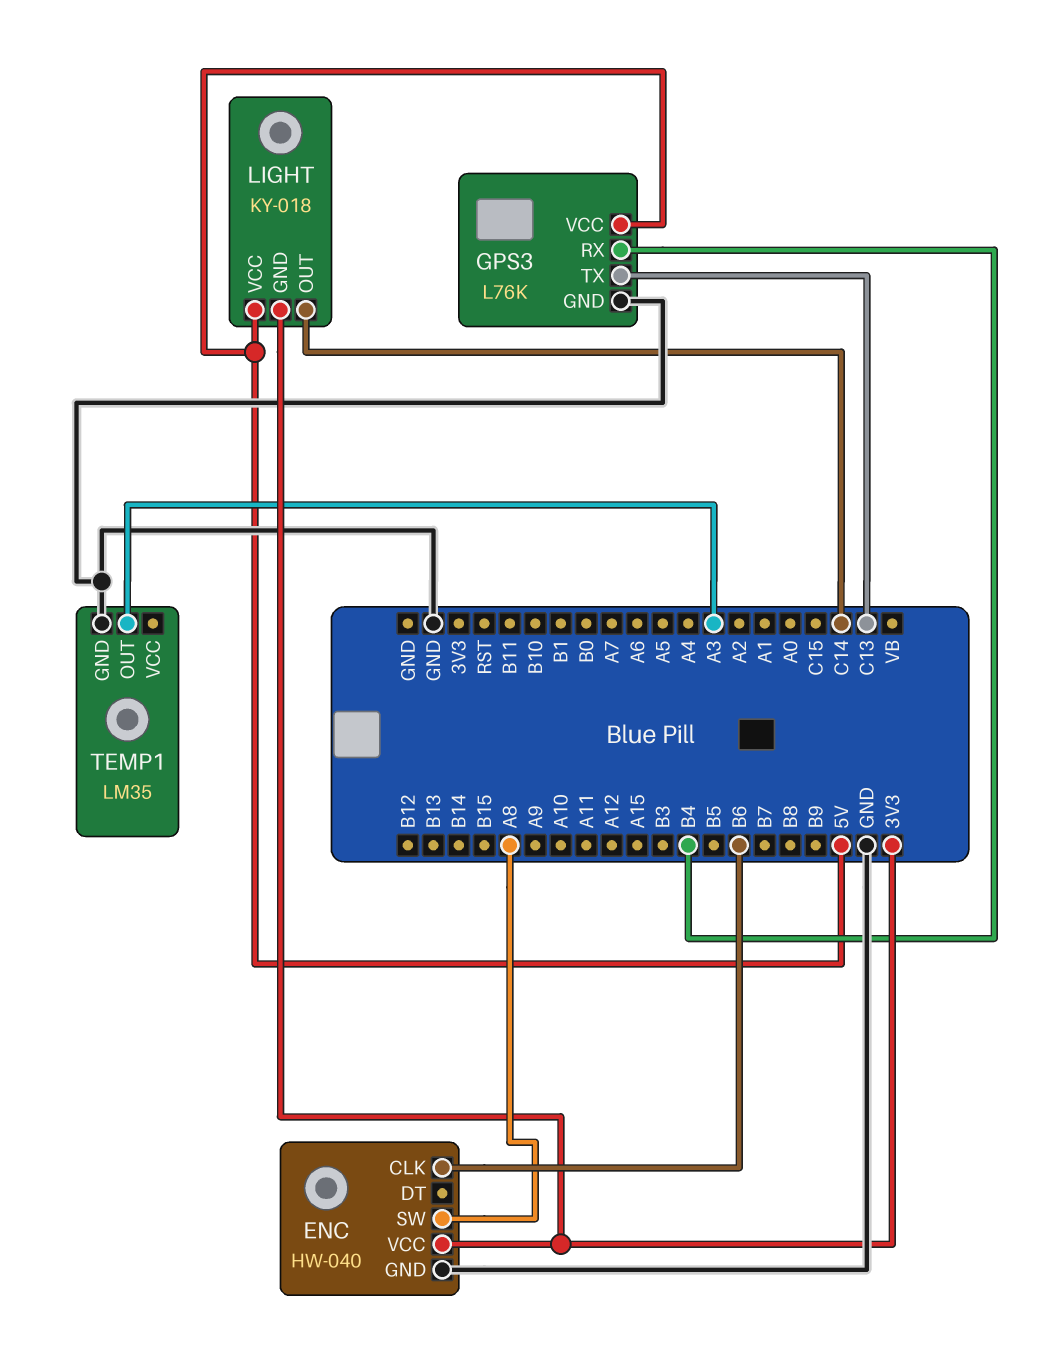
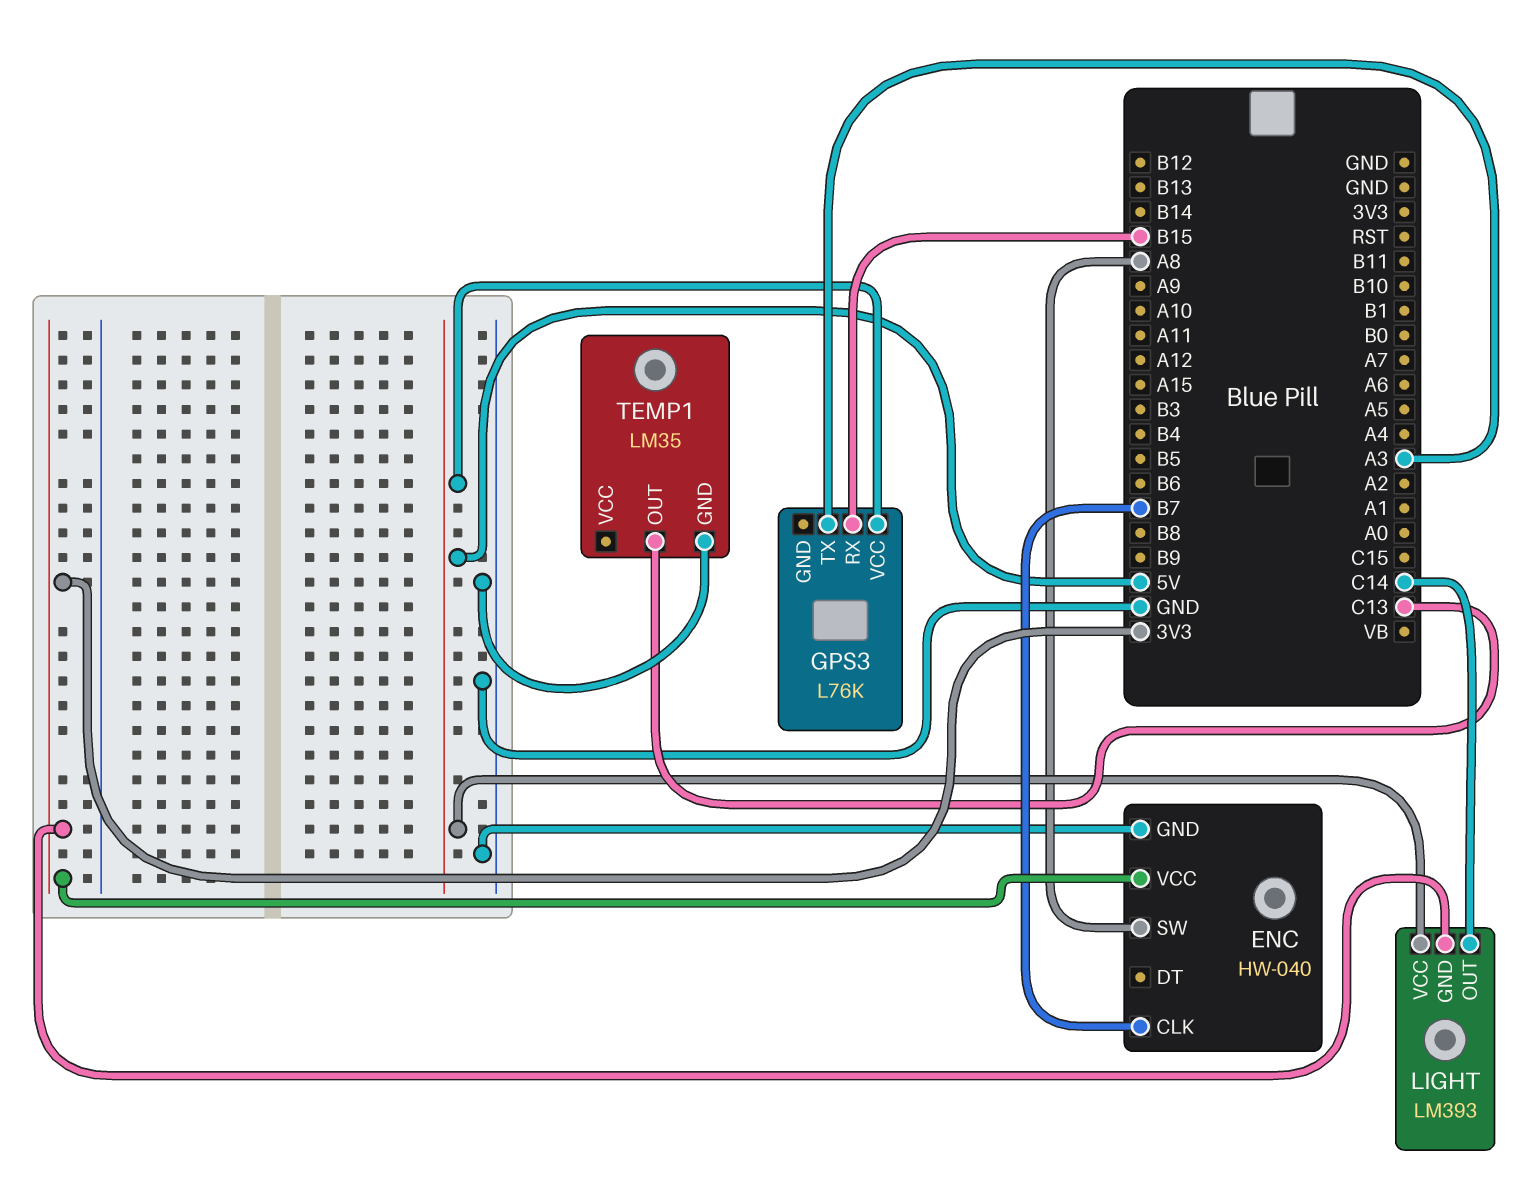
ENC pin CLK: B6 -> B7
GPS3 pin GND: GND -> none
GPS3 pin RX: B4 -> B15
GPS3 pin TX: C13 -> A3
LIGHT: KY-018 -> LM393
TEMP1 pin OUT: A3 -> C13

